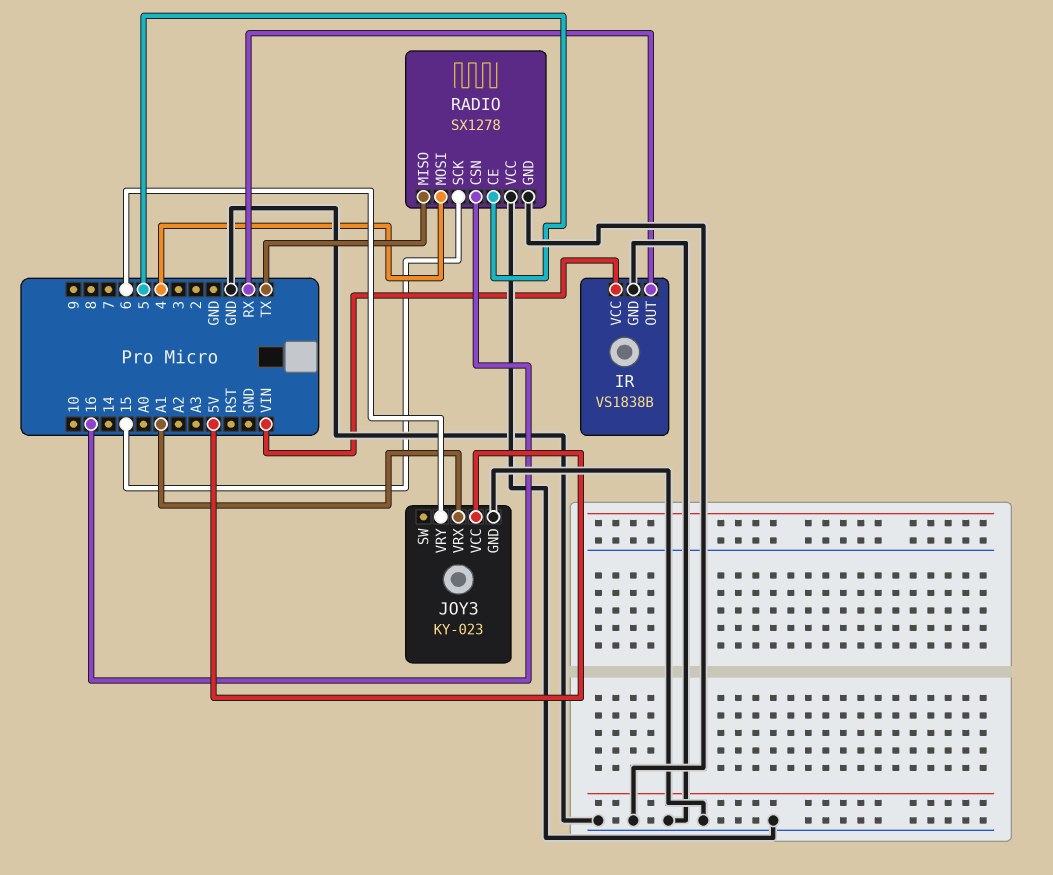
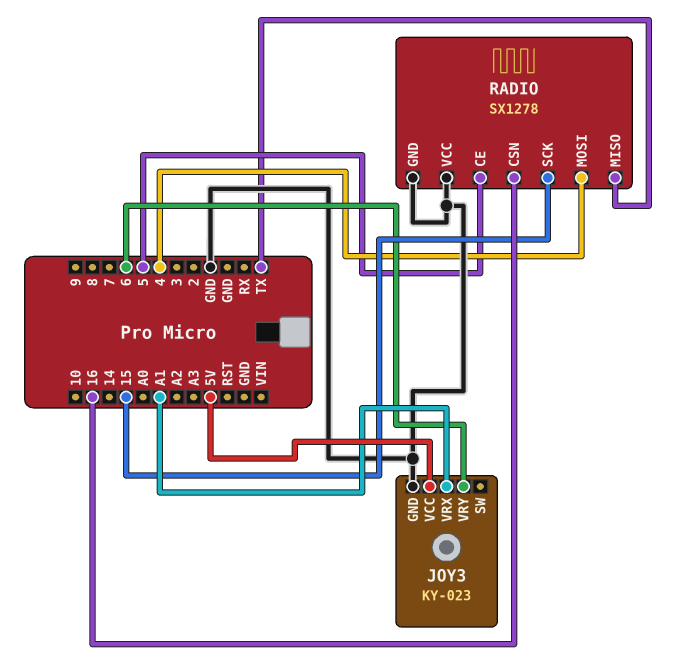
IR: VS1838B -> none
IR pin GND: GND -> none
IR pin OUT: RX -> none
IR pin VCC: VIN -> none

